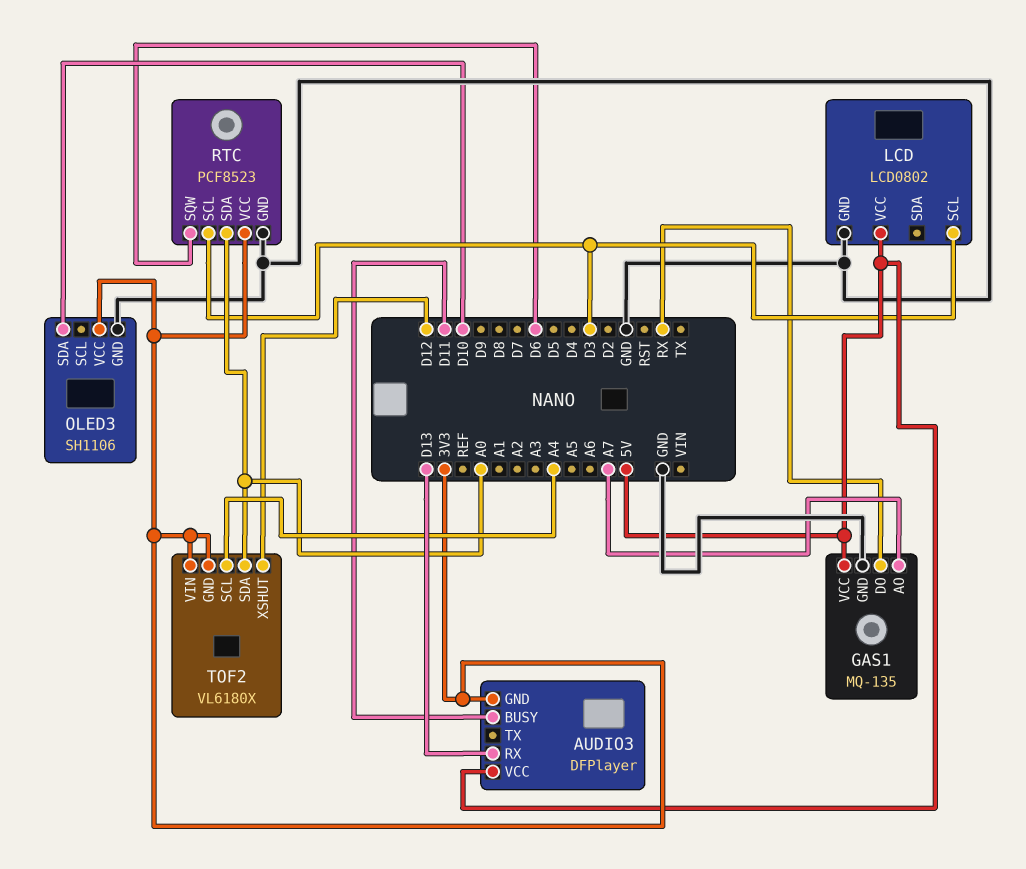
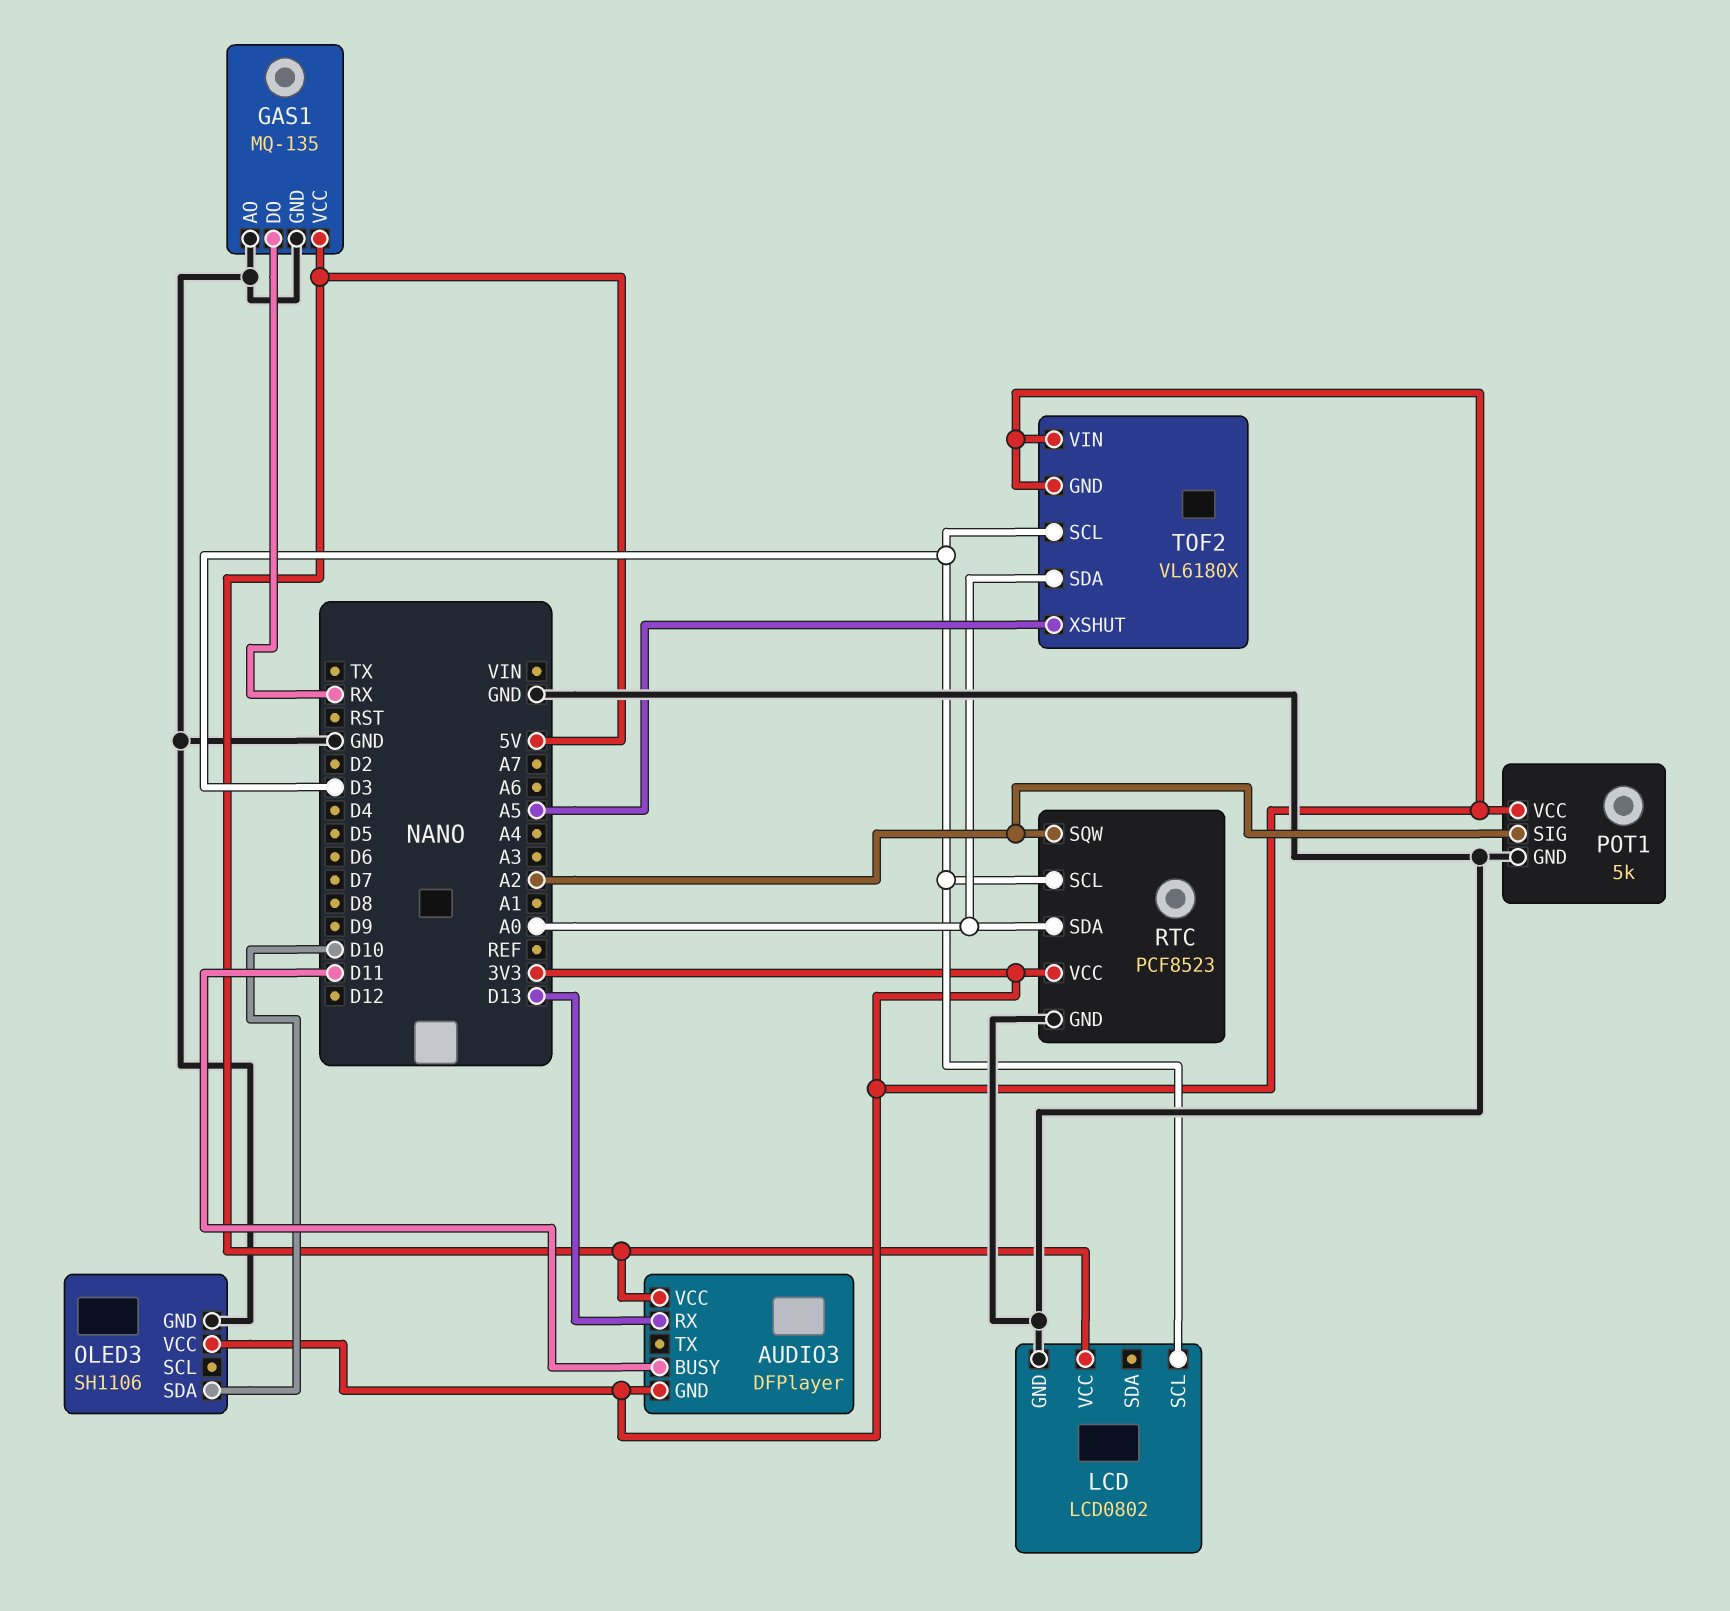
GAS1 pin AO: A7 -> GND
POT1: none -> 5k
POT1 pin GND: none -> GND
POT1 pin SIG: none -> A2
POT1 pin VCC: none -> 3V3
RTC pin SQW: D6 -> A2
TOF2 pin SCL: A4 -> D3
TOF2 pin XSHUT: D12 -> A5

